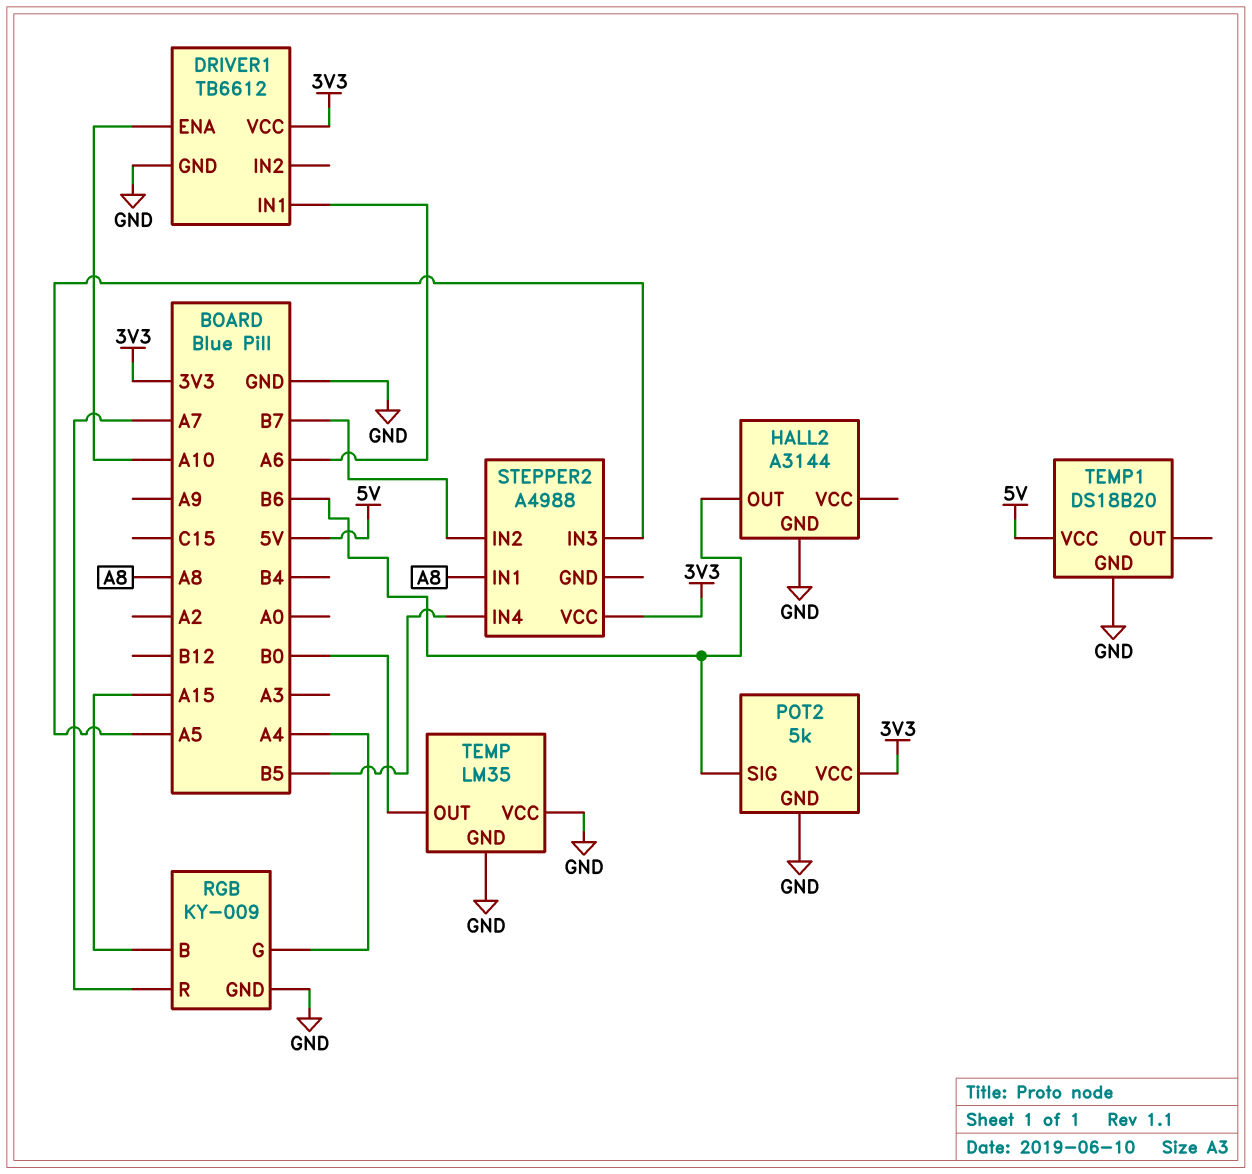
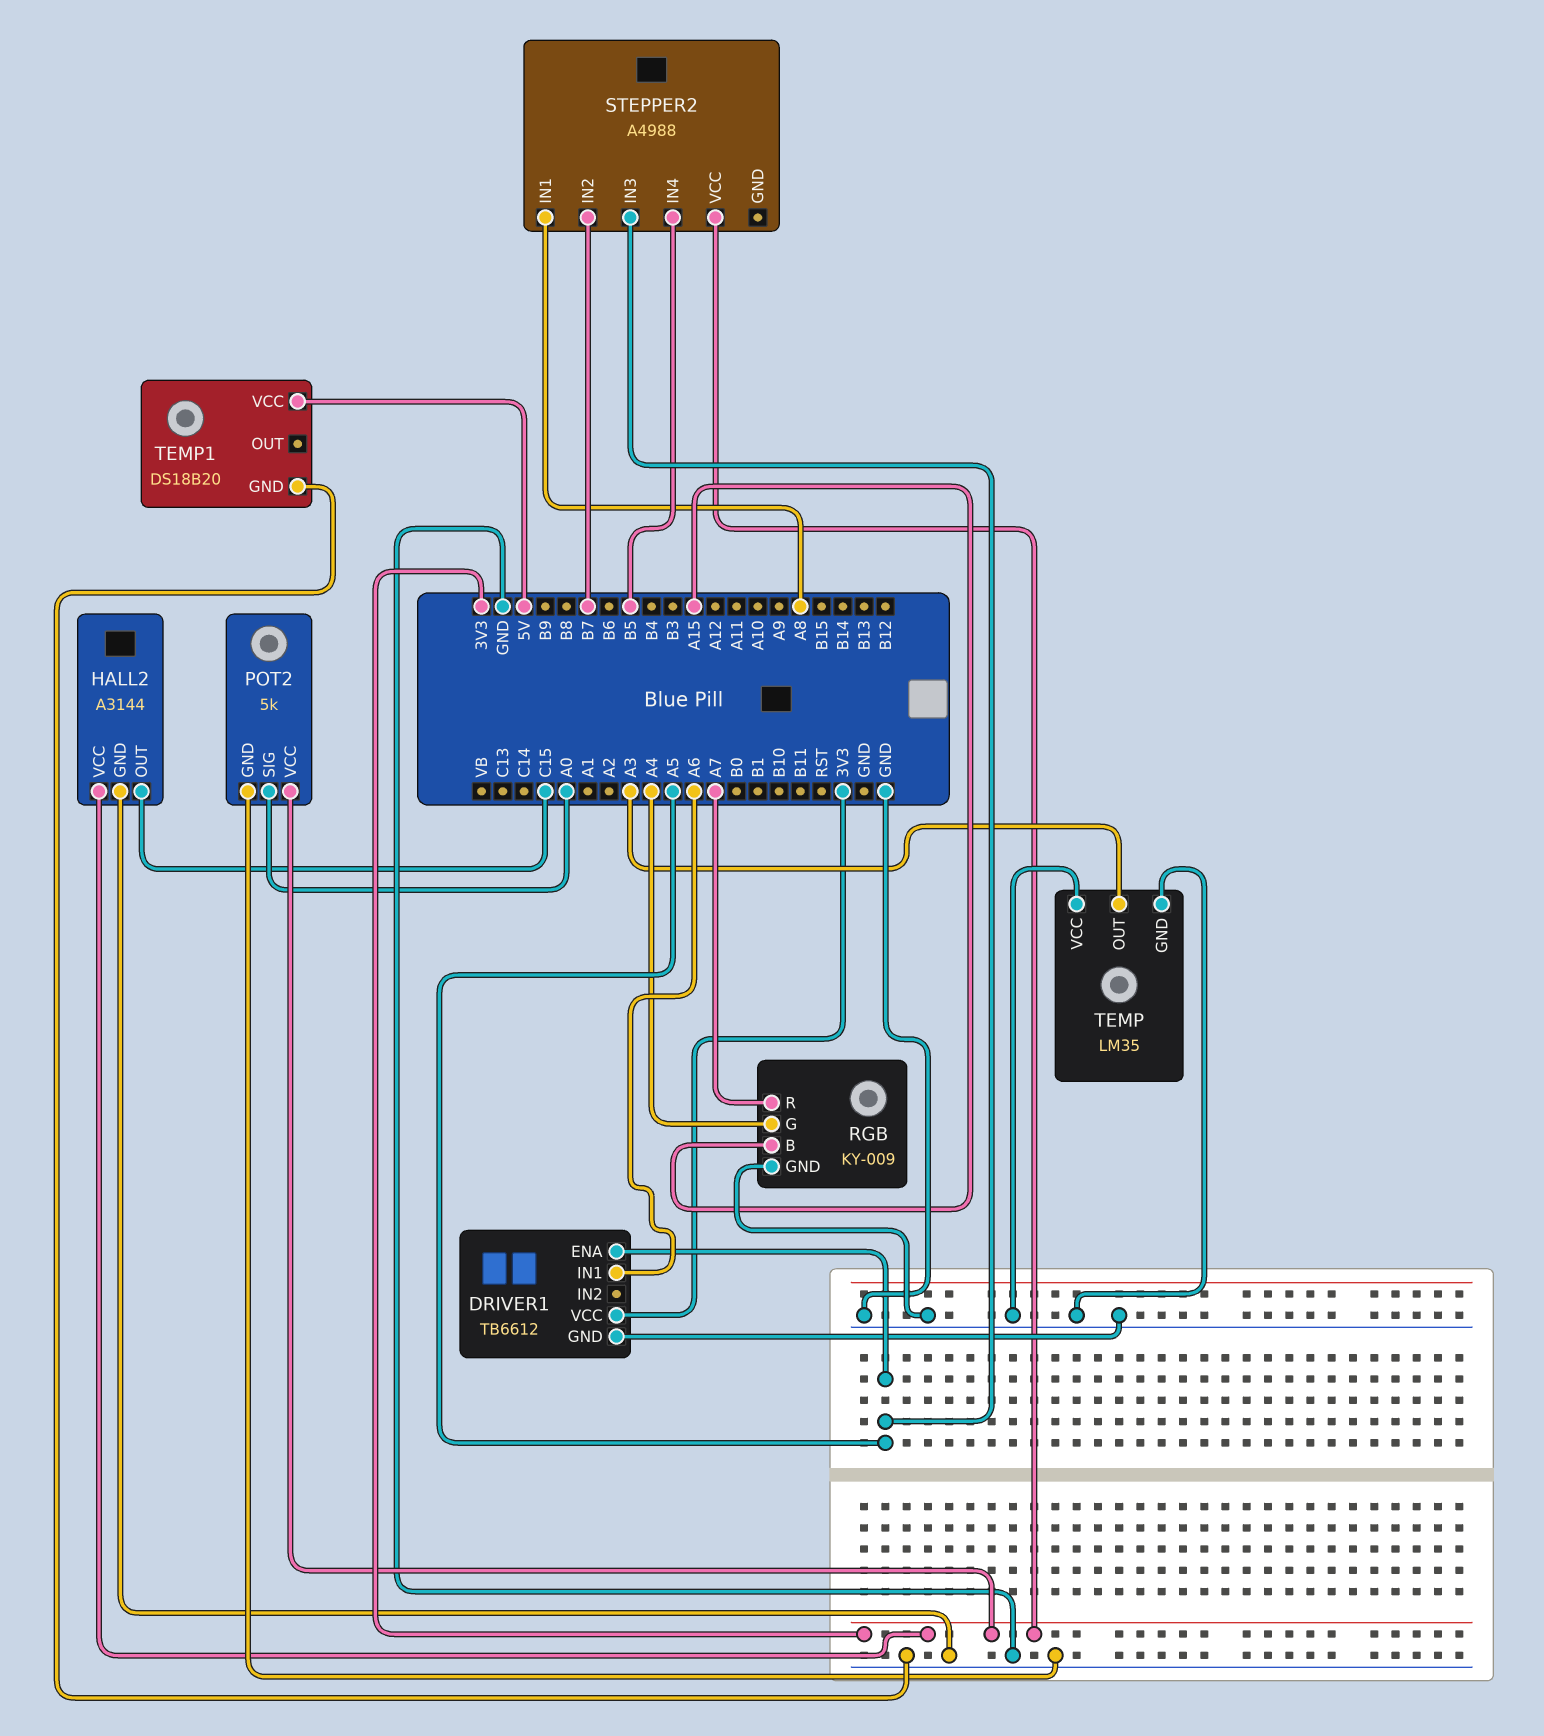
DRIVER1 pin ENA: A10 -> A5
HALL2 pin OUT: B6 -> C15
HALL2 pin VCC: none -> 3V3
POT2 pin SIG: B6 -> A0
TEMP pin OUT: B0 -> A3

